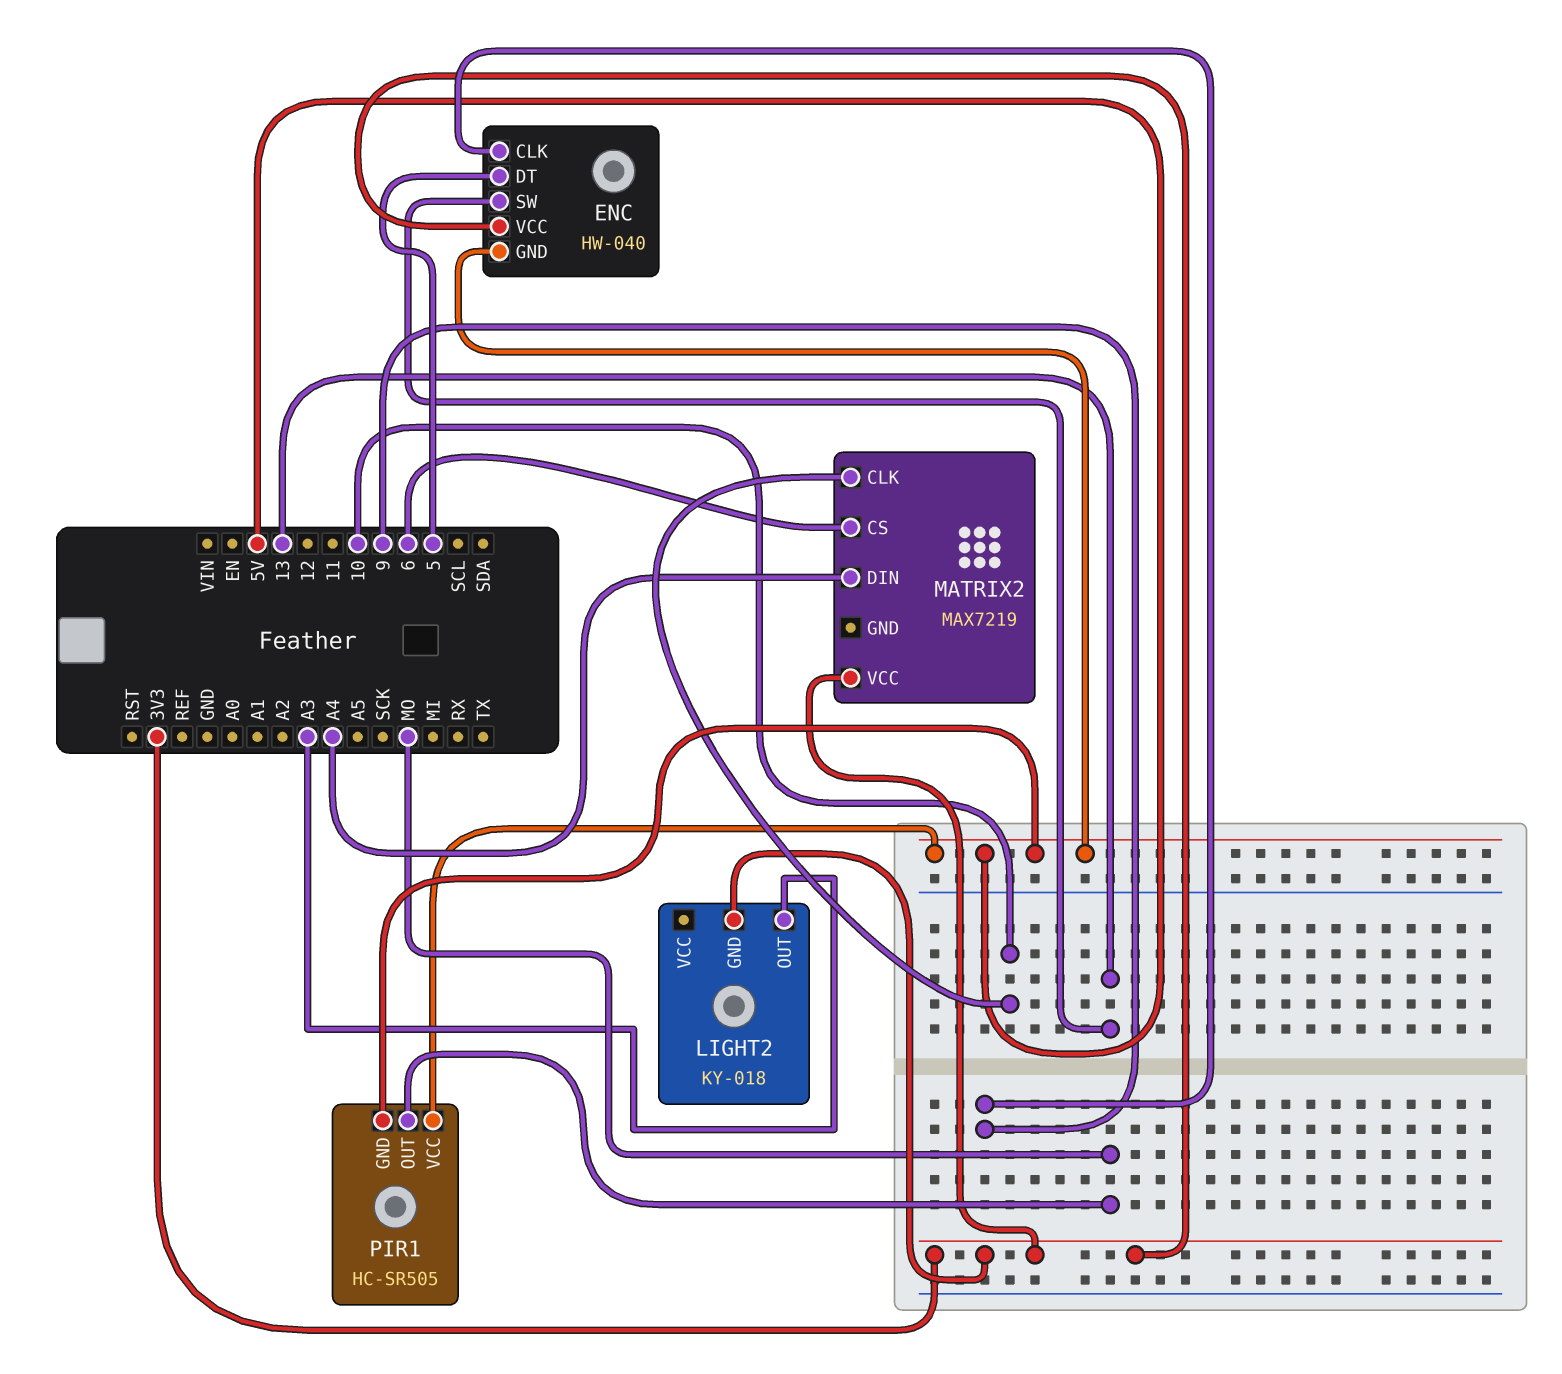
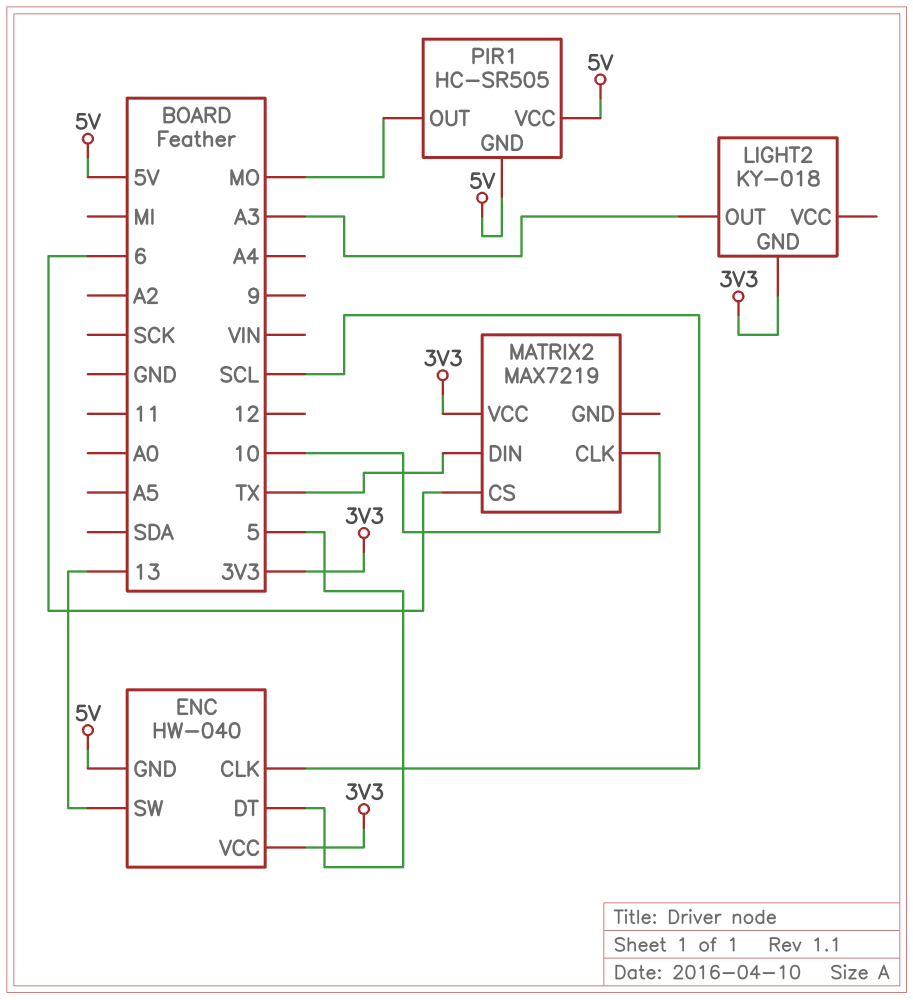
ENC pin CLK: 9 -> SCL
MATRIX2 pin DIN: A4 -> TX

